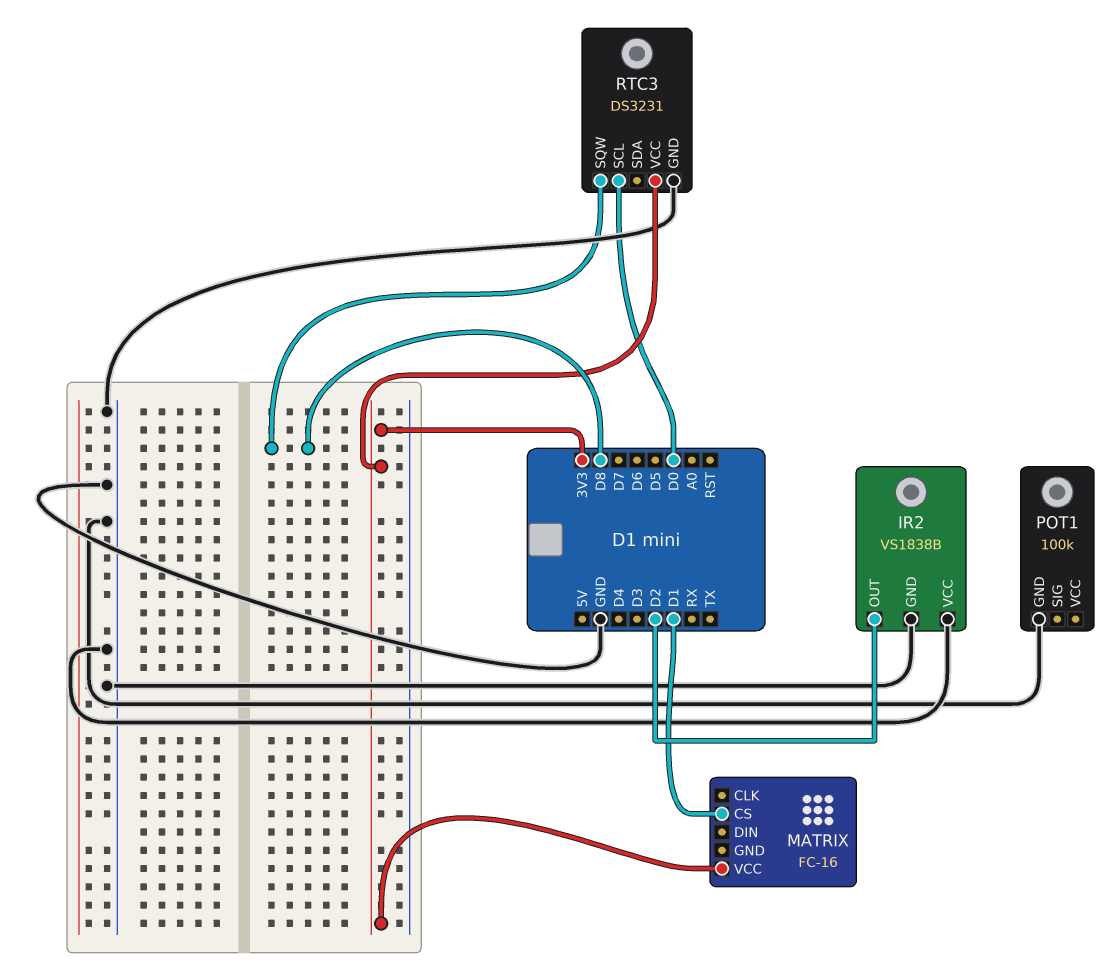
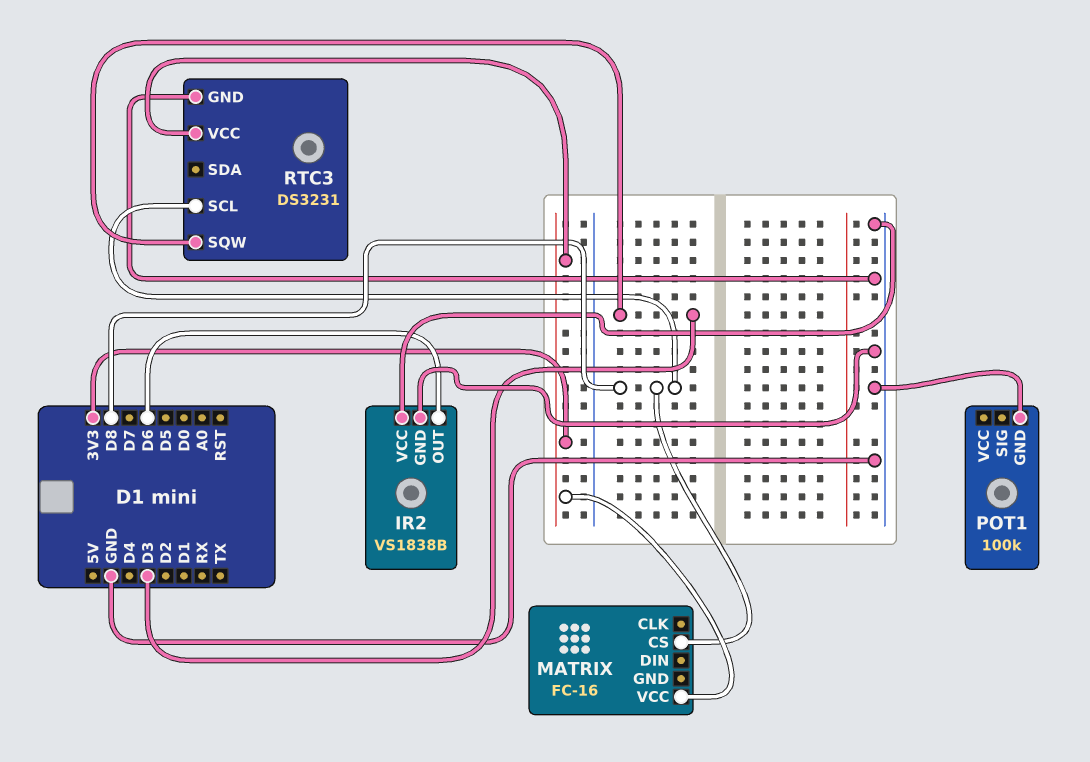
IR2 pin OUT: D2 -> D6
MATRIX pin CS: D1 -> D8
RTC3 pin SCL: D0 -> D8
RTC3 pin SQW: D8 -> D3

